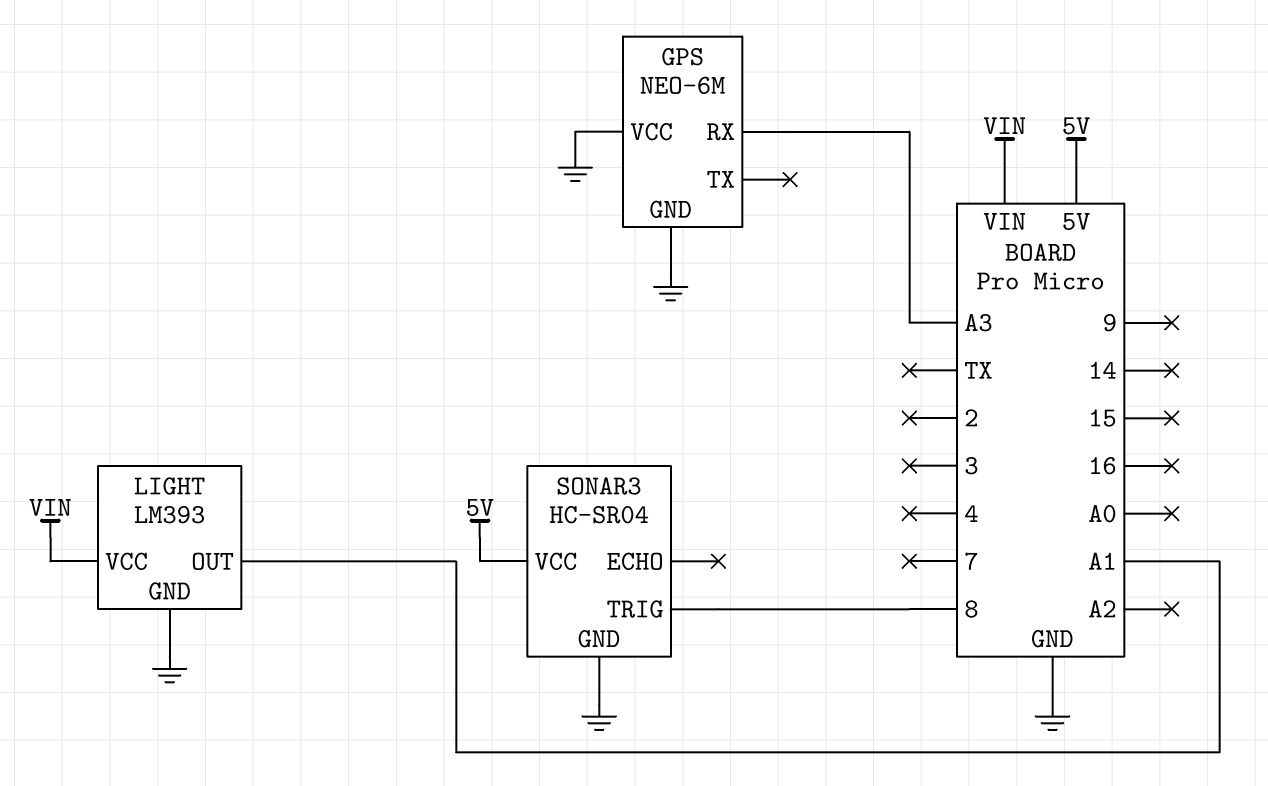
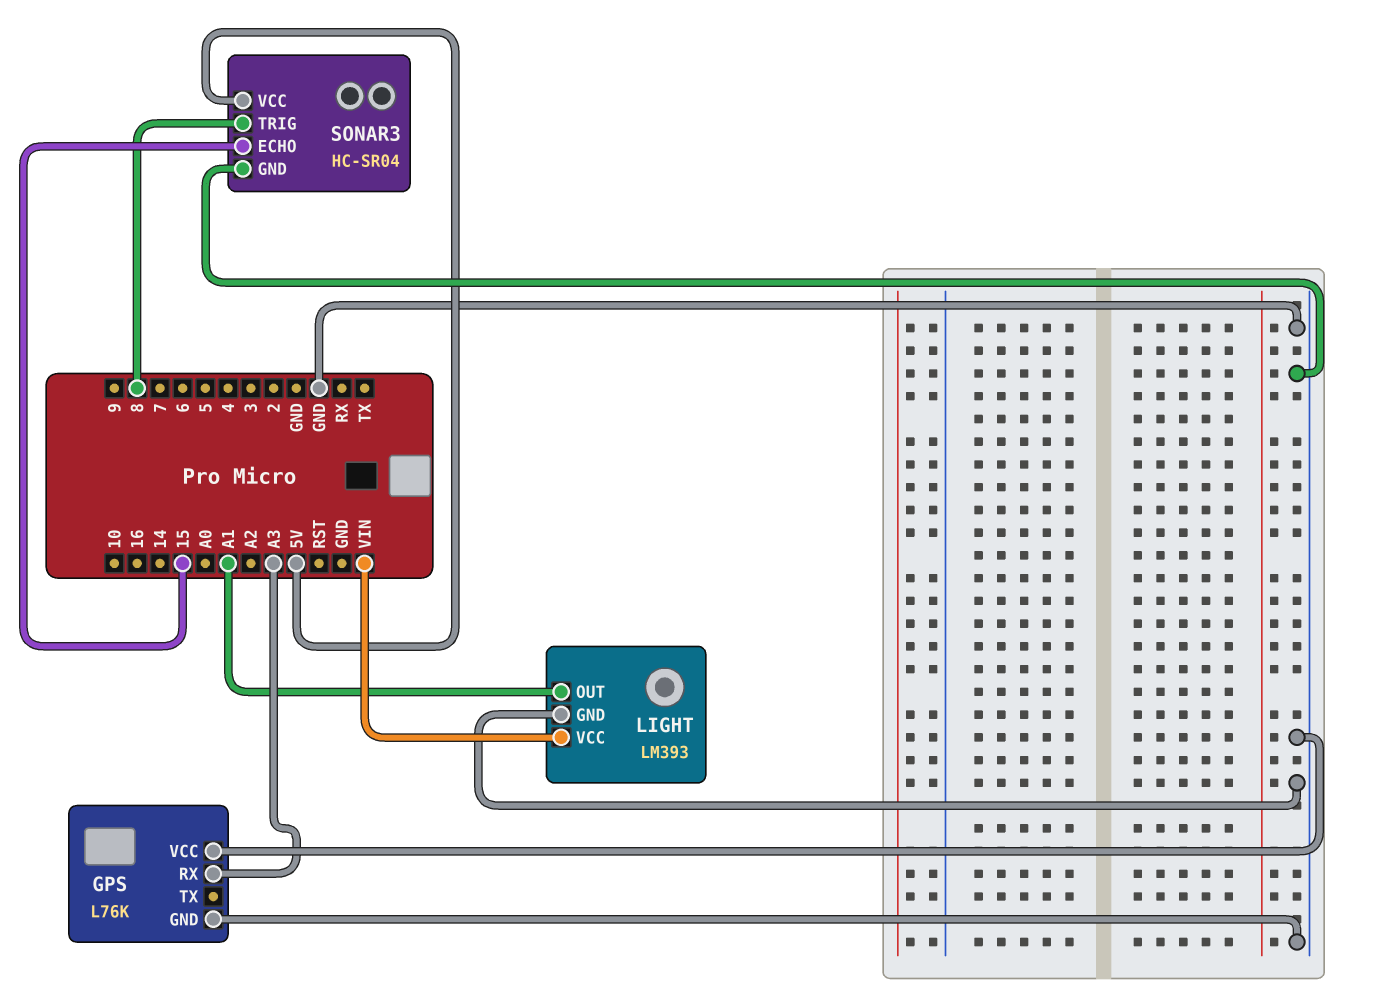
GPS: NEO-6M -> L76K
SONAR3 pin ECHO: none -> 15

